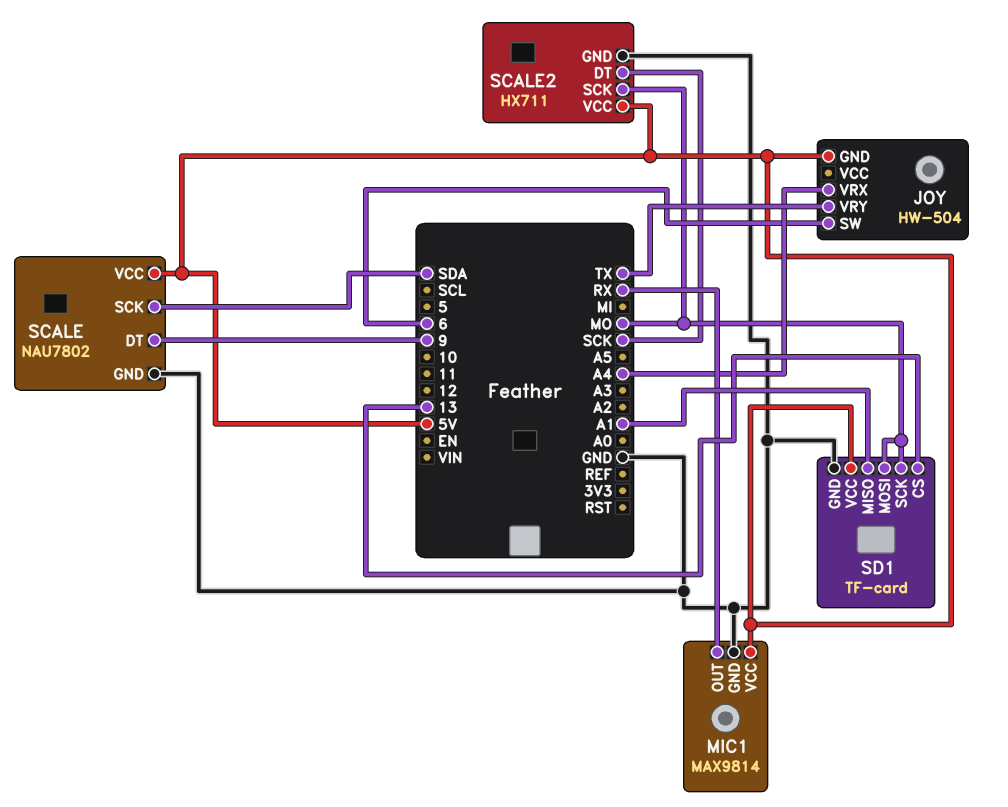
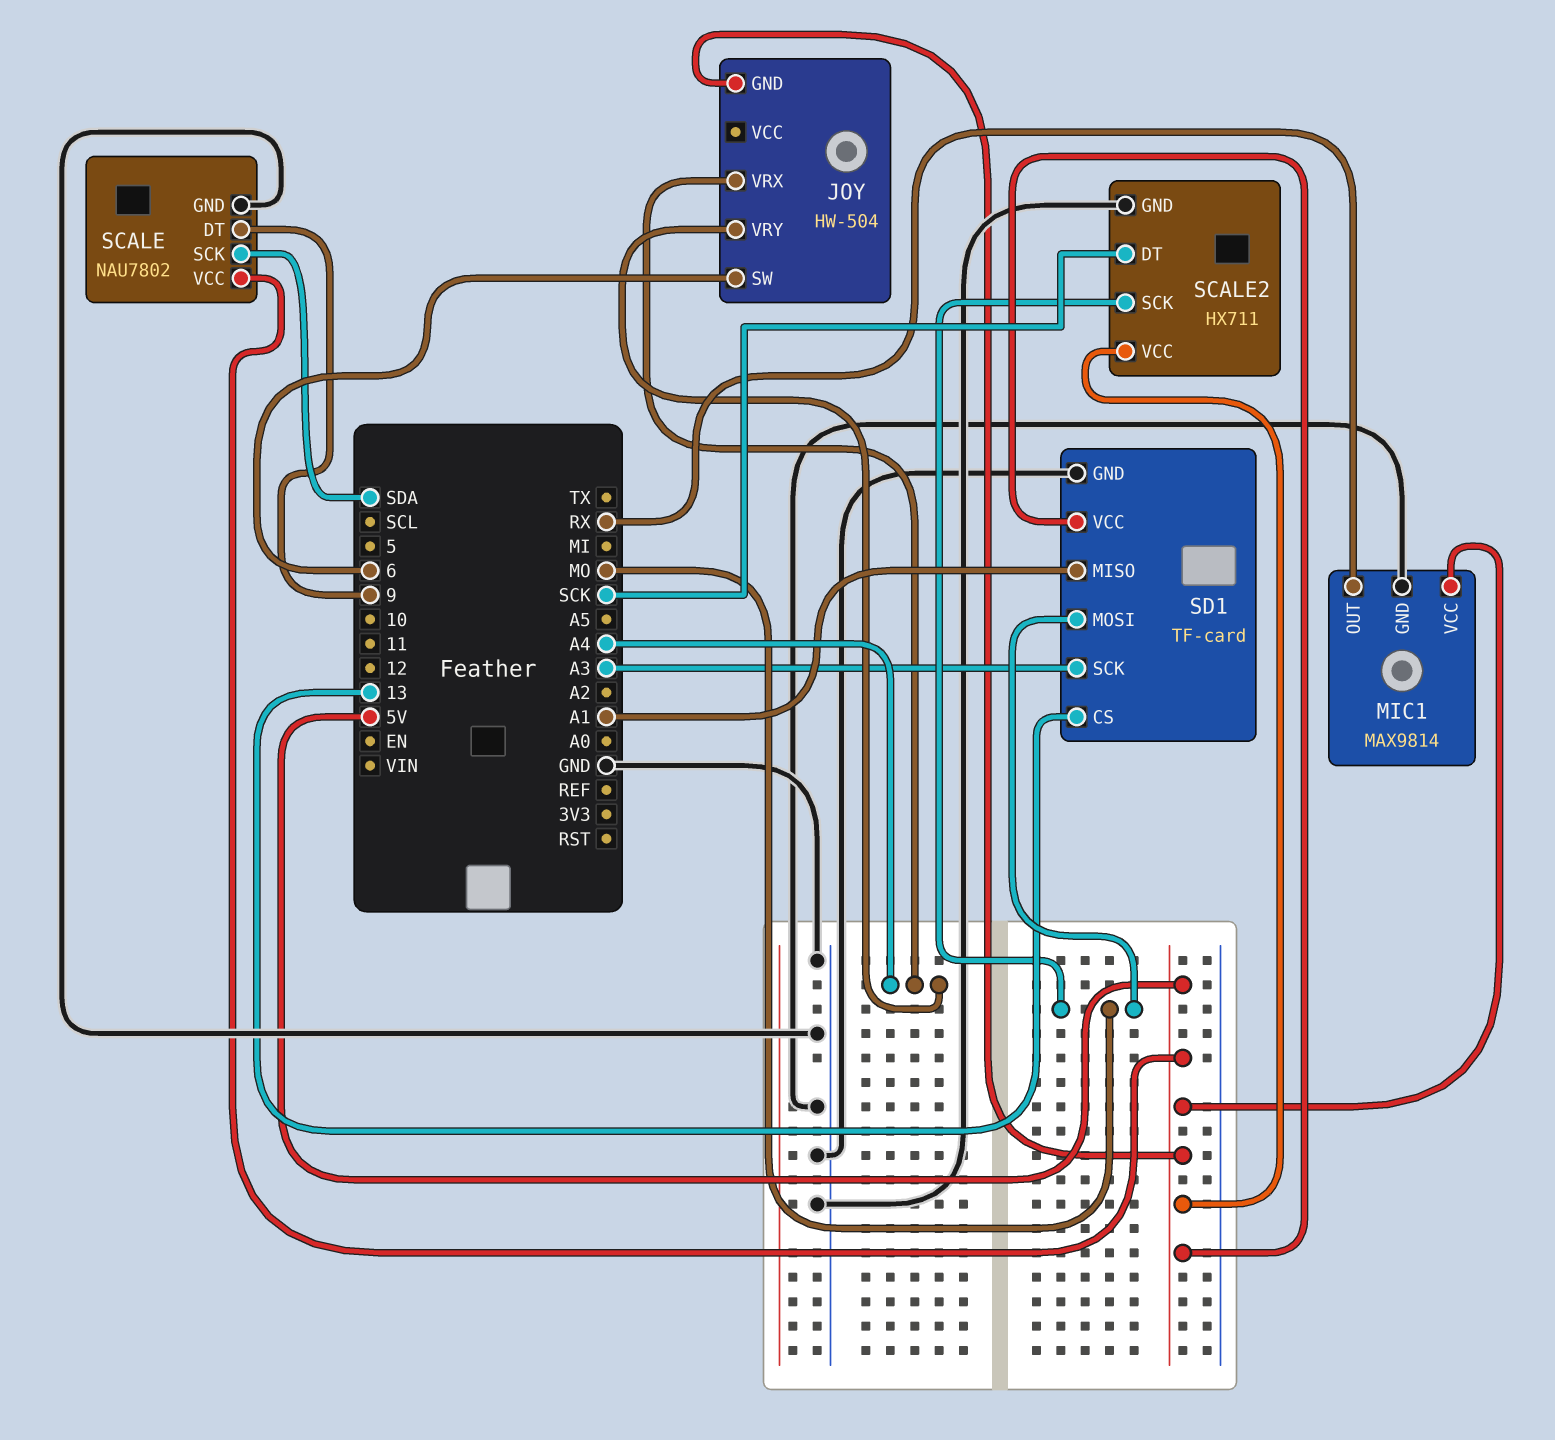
JOY pin VRY: TX -> A4
SD1 pin SCK: MO -> A3

